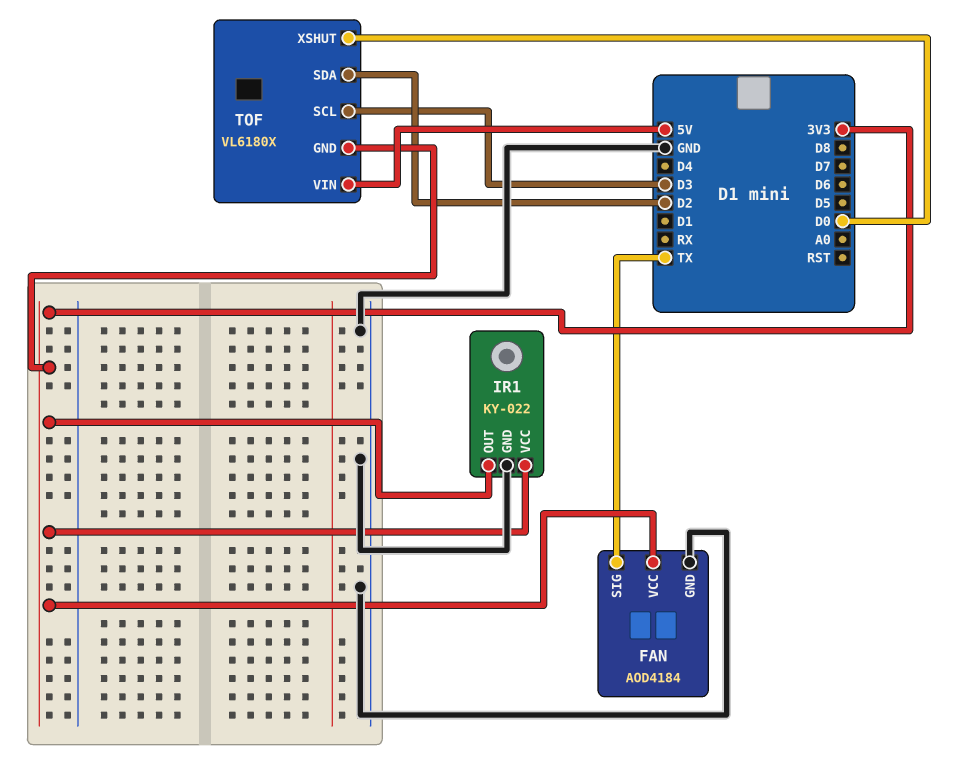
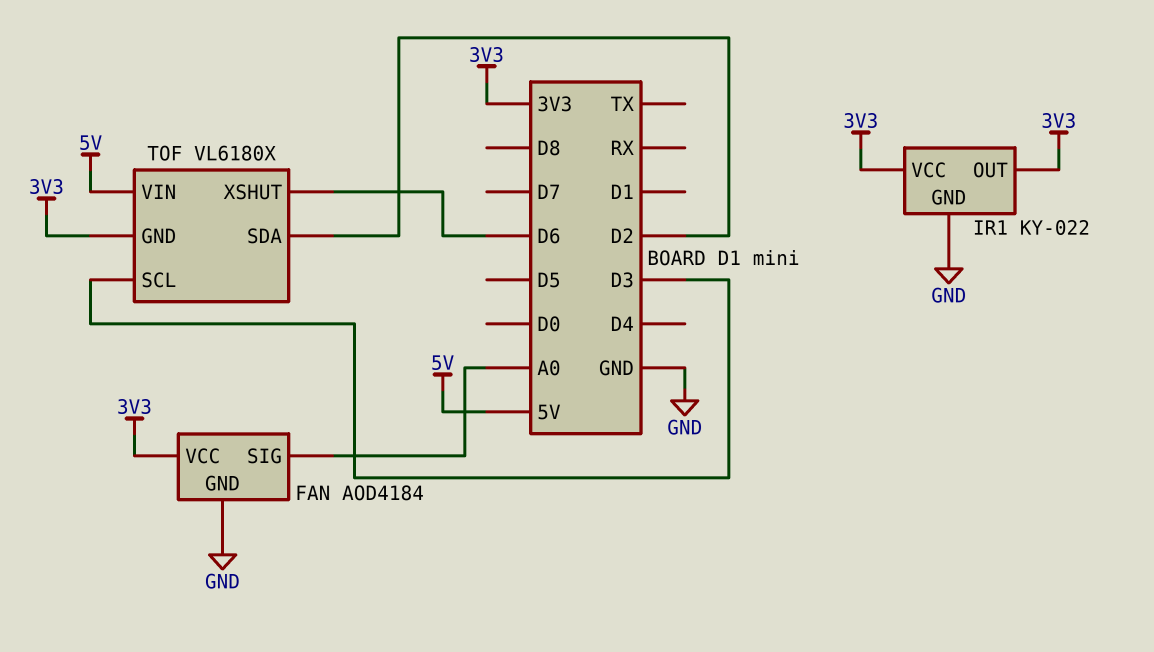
FAN pin SIG: TX -> A0
TOF pin XSHUT: D0 -> D6

